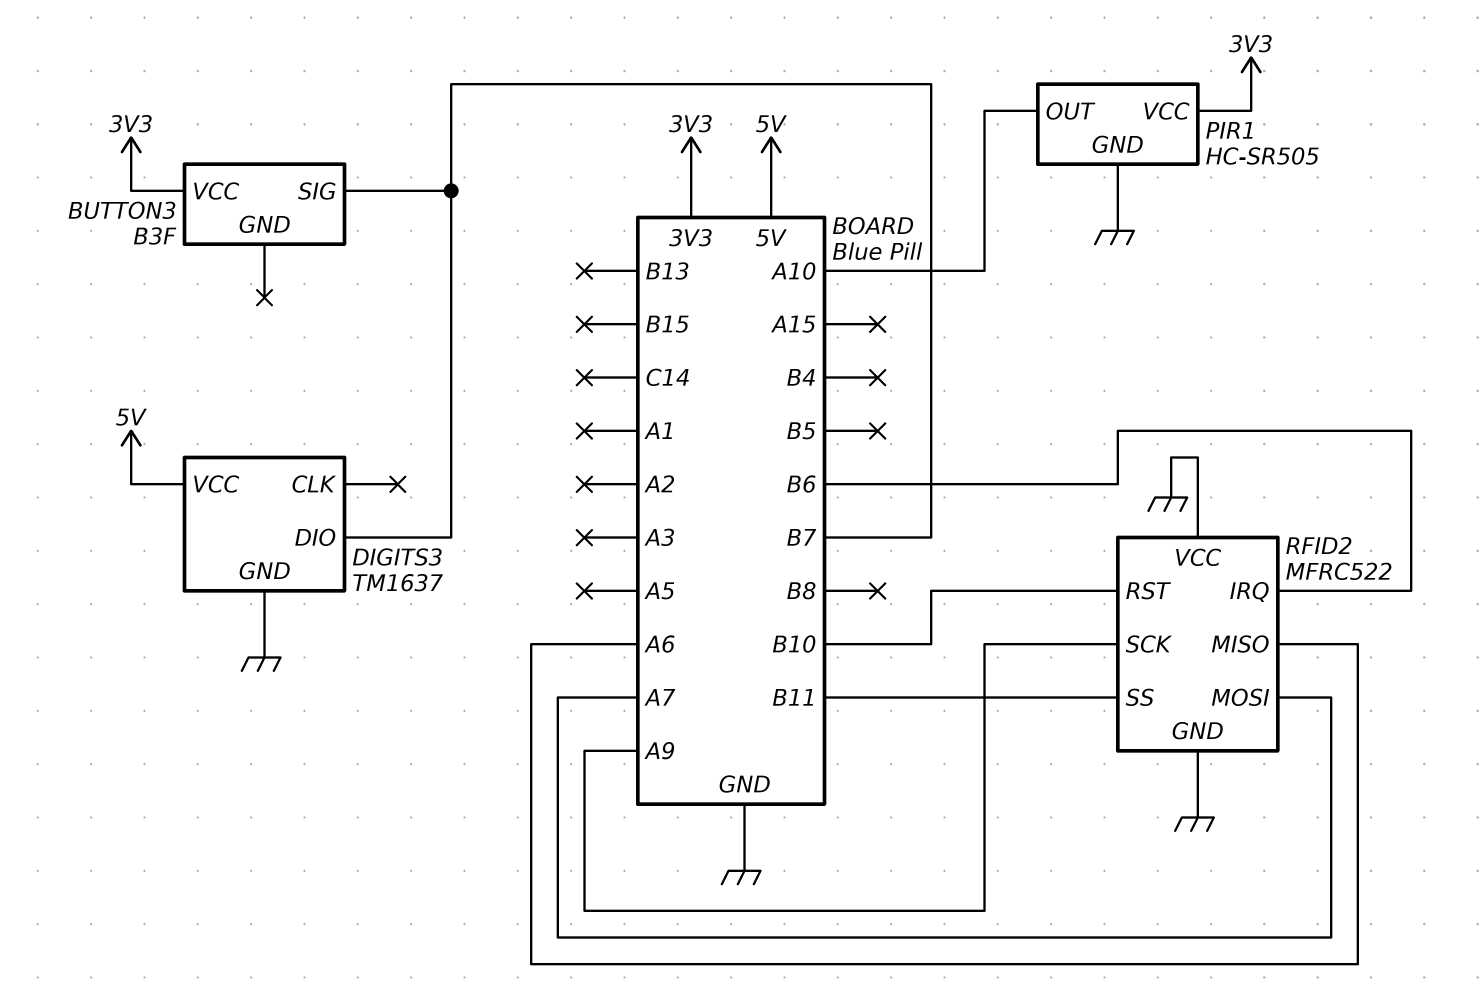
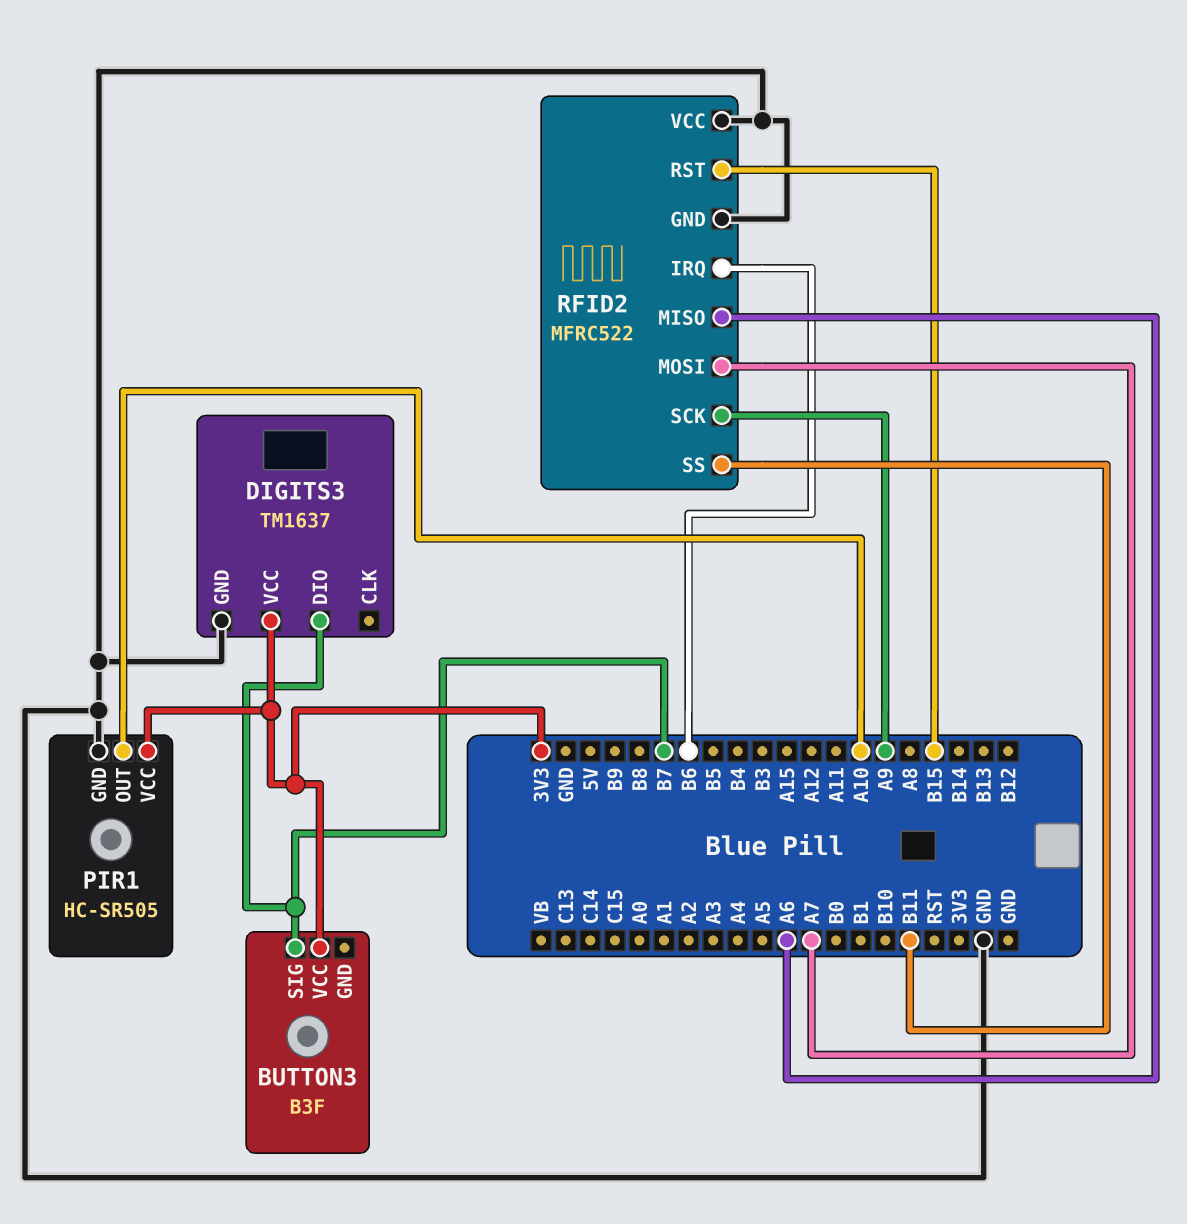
DIGITS3 pin VCC: 5V -> 3V3
RFID2 pin RST: B10 -> B15

